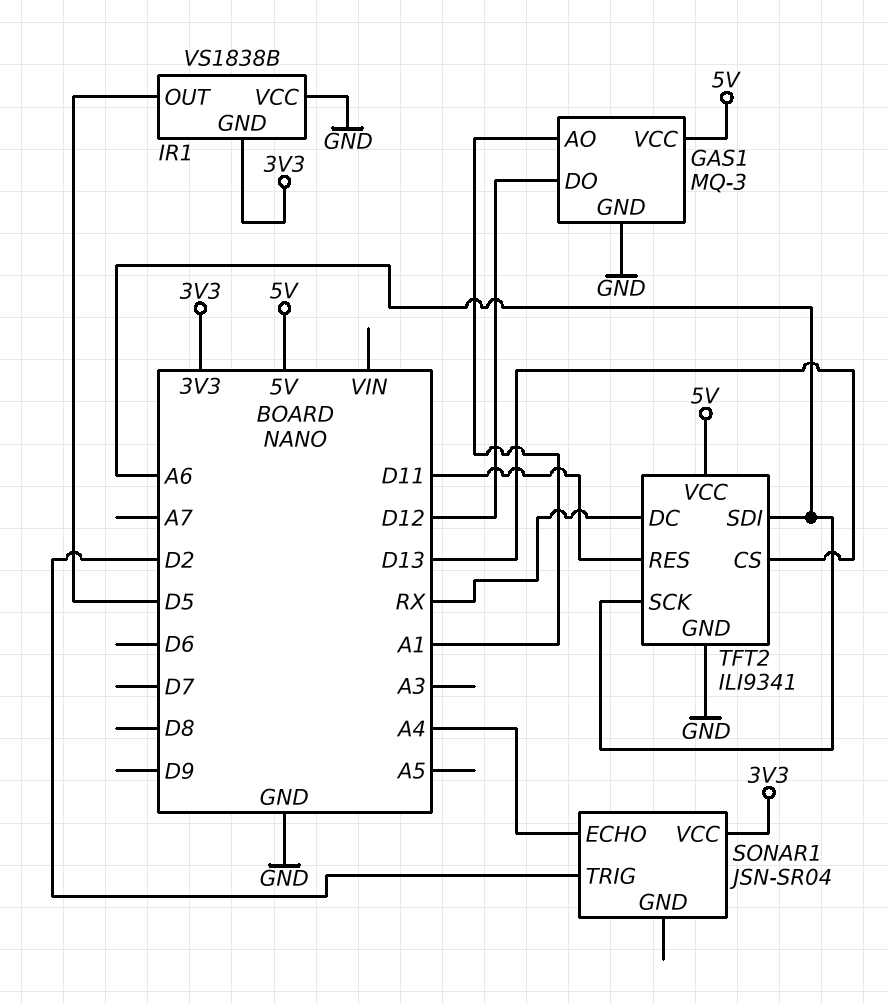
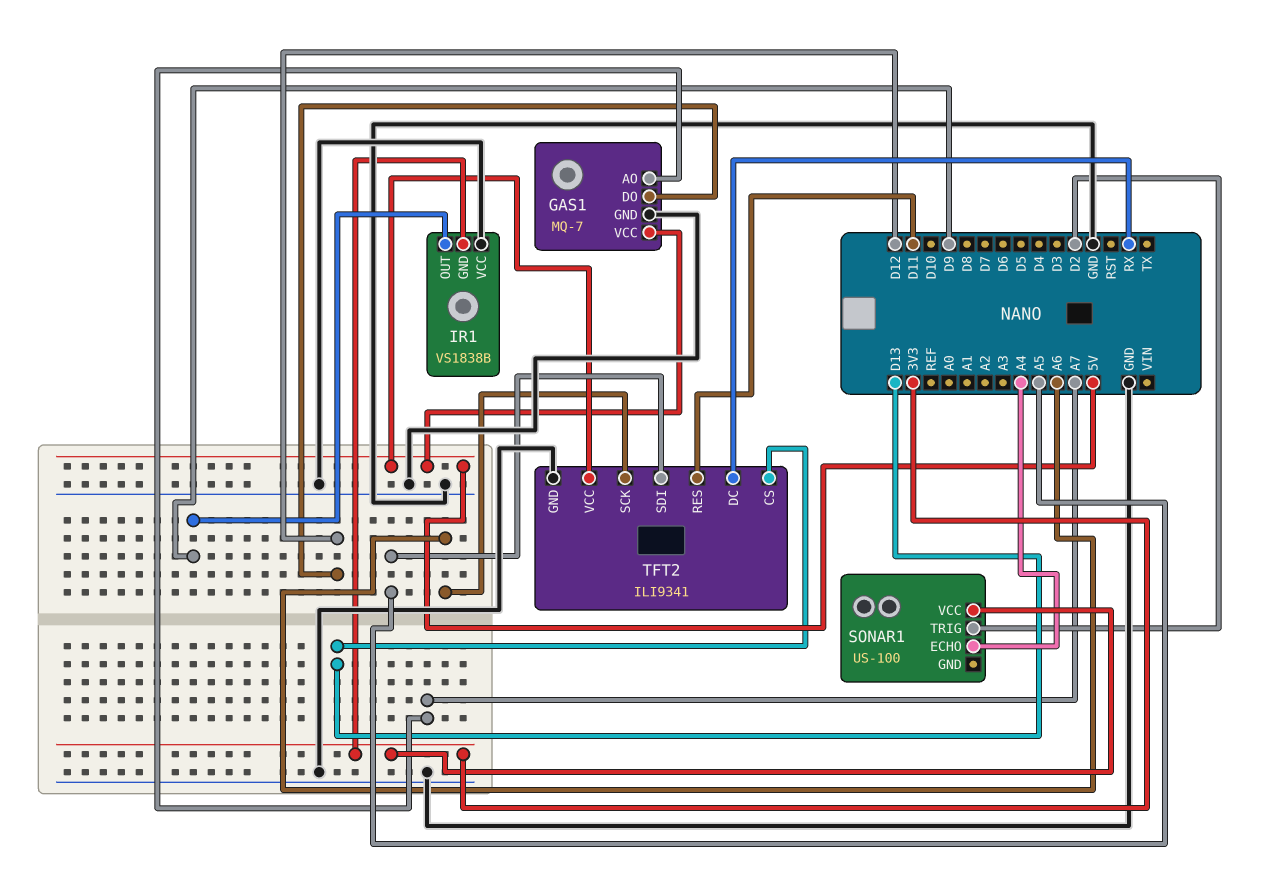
GAS1: MQ-3 -> MQ-7
GAS1 pin AO: A1 -> A7
IR1 pin OUT: D5 -> D9
SONAR1: JSN-SR04 -> US-100
TFT2 pin SDI: A6 -> A5

